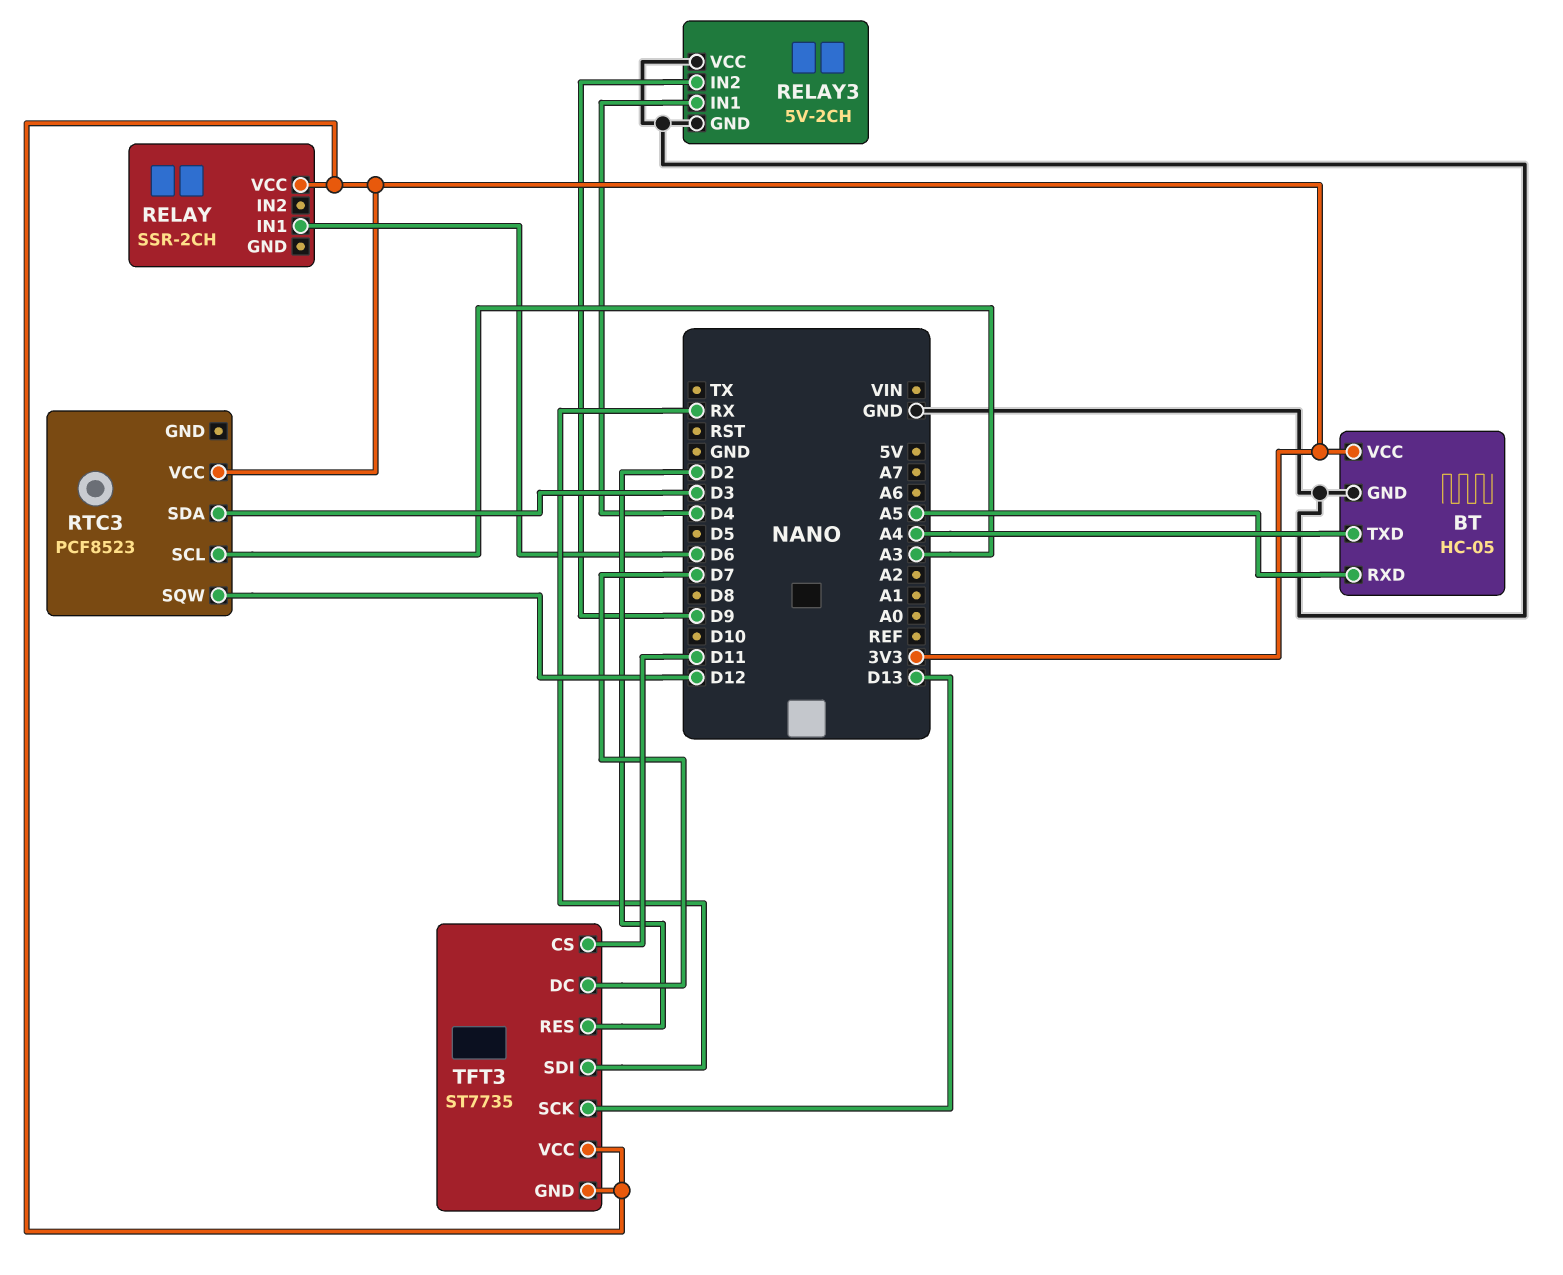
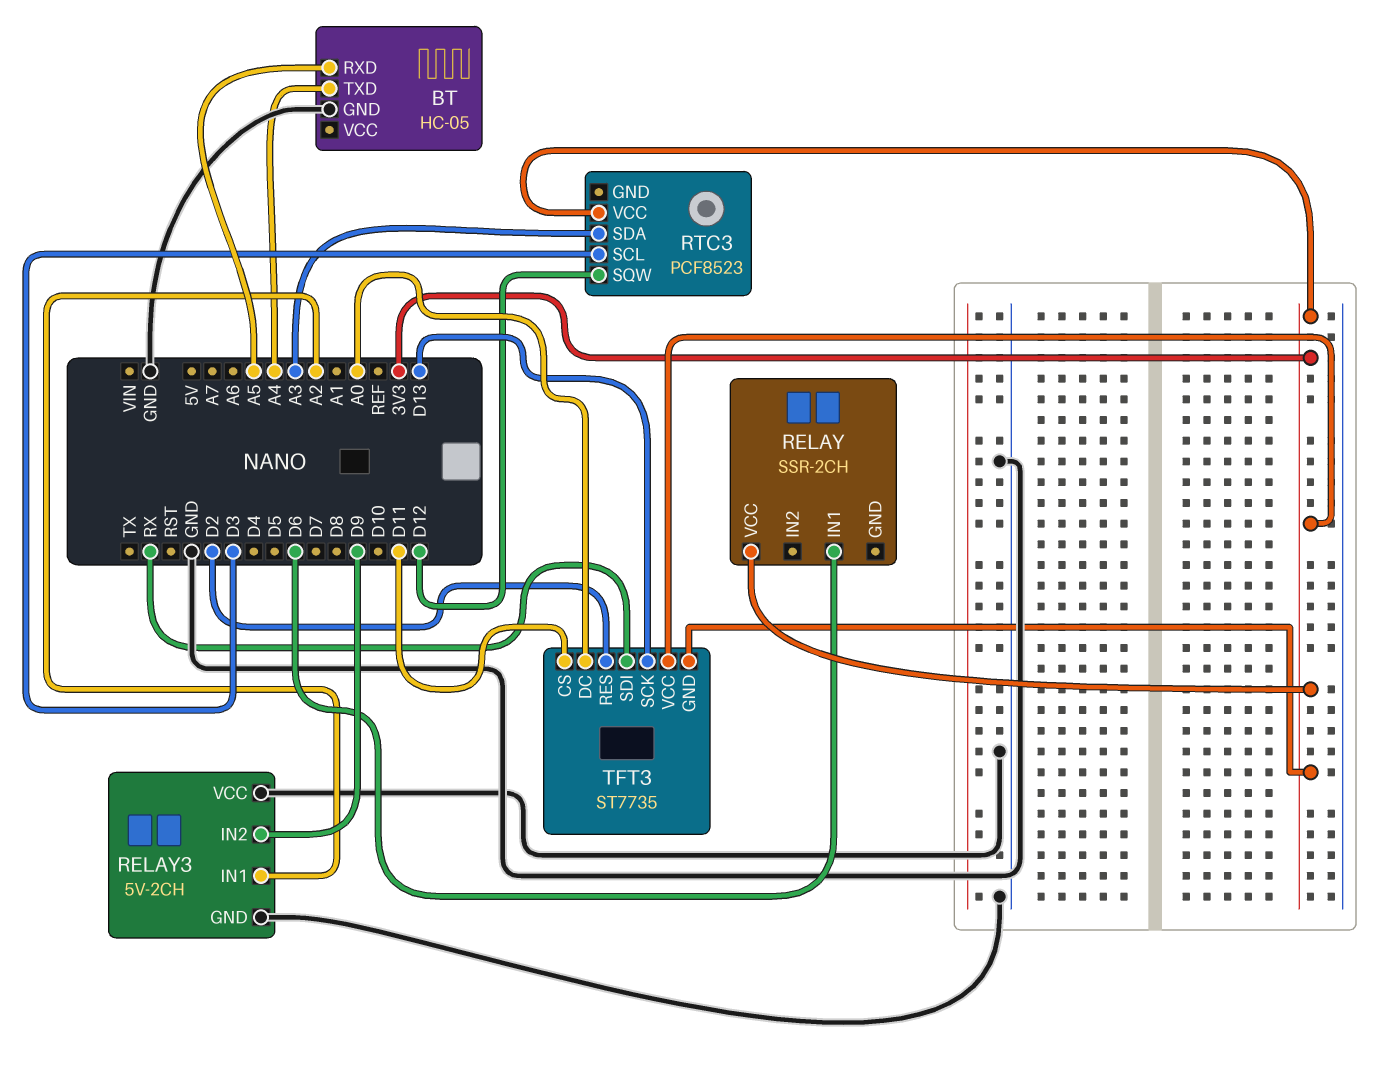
BT pin VCC: 3V3 -> none
RELAY3 pin IN1: D4 -> A2
RTC3 pin SCL: A3 -> D3
RTC3 pin SDA: D3 -> A3
TFT3 pin DC: D7 -> A0

